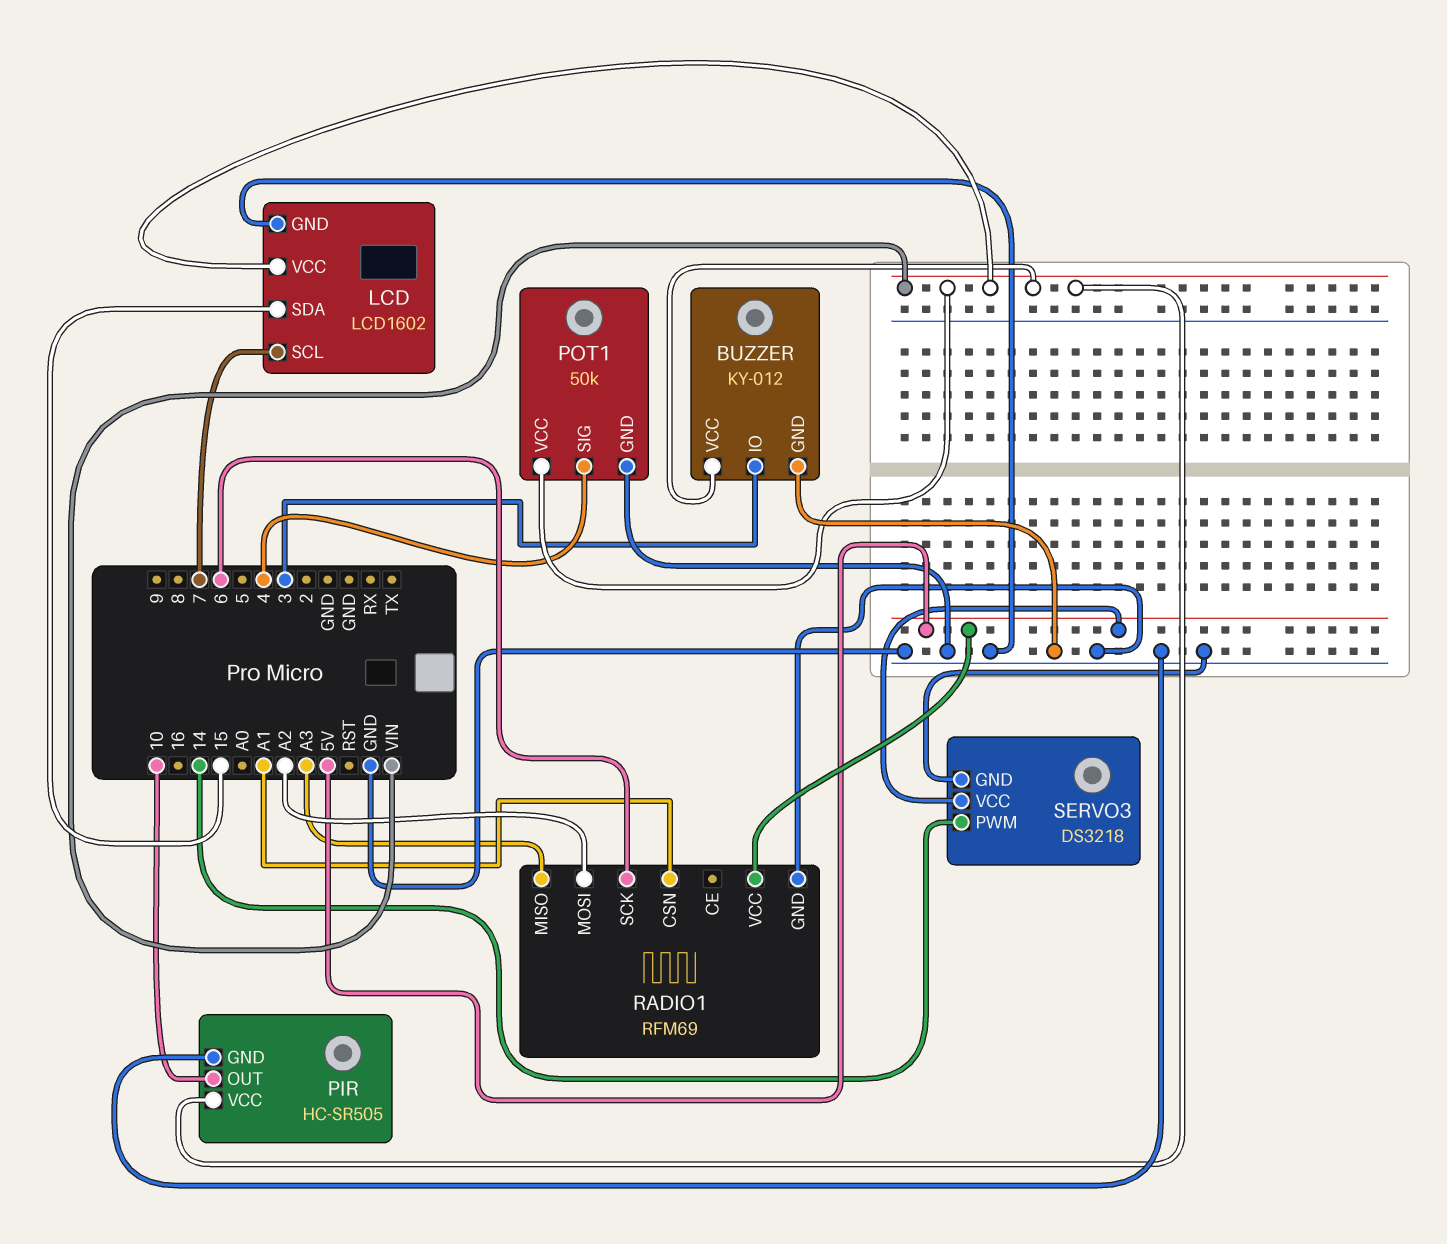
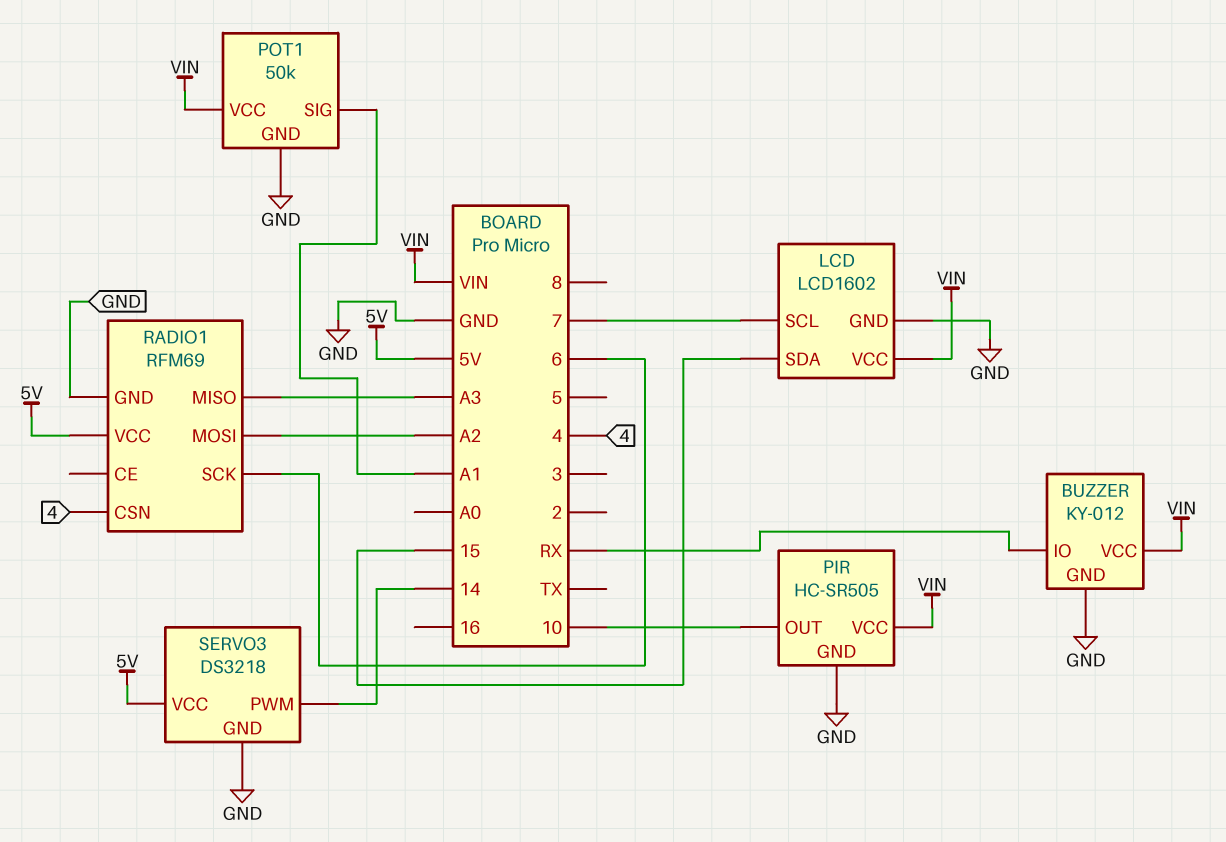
BUZZER pin IO: 3 -> RX
POT1 pin SIG: 4 -> A1
RADIO1 pin CSN: A1 -> 4

